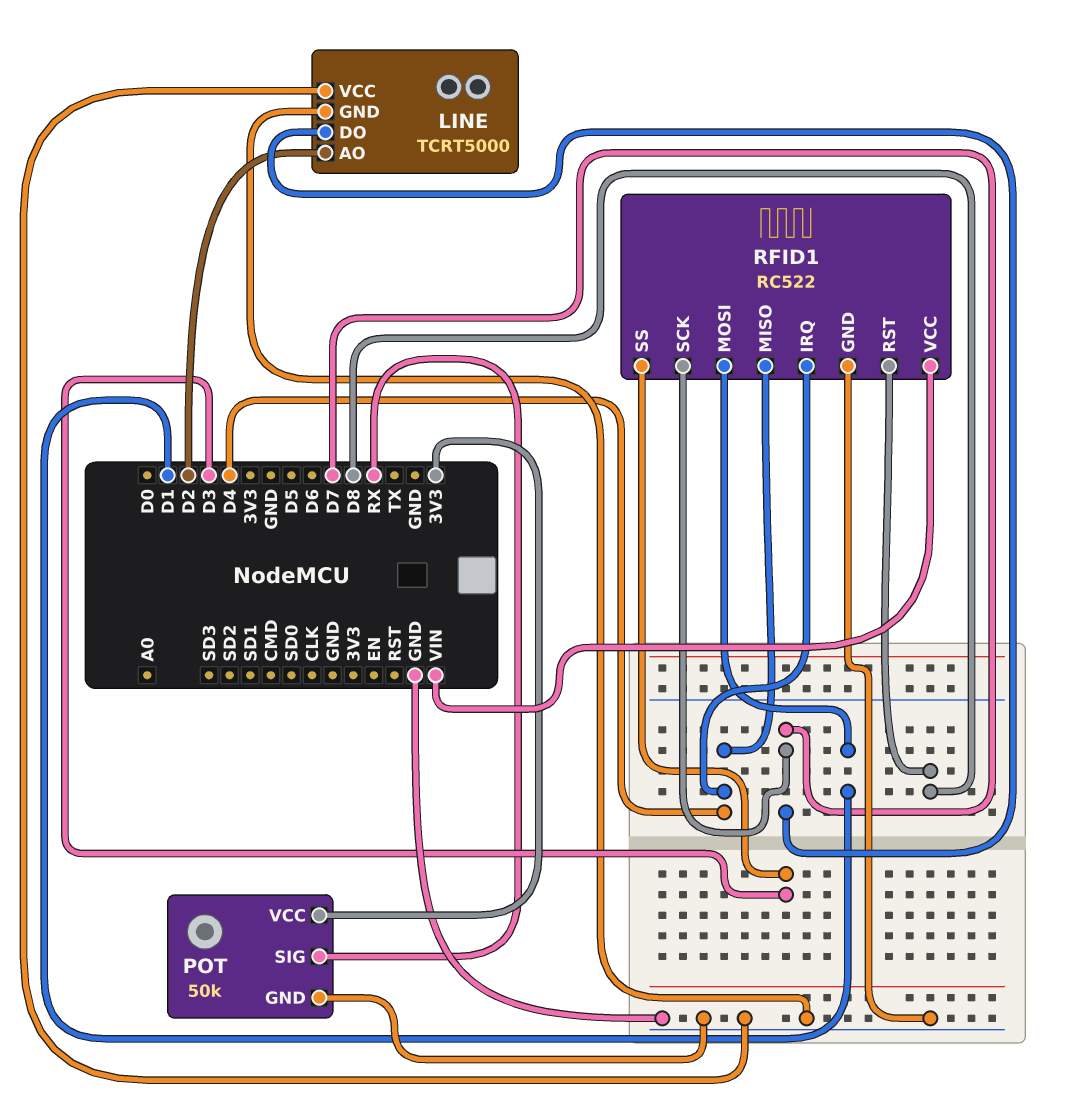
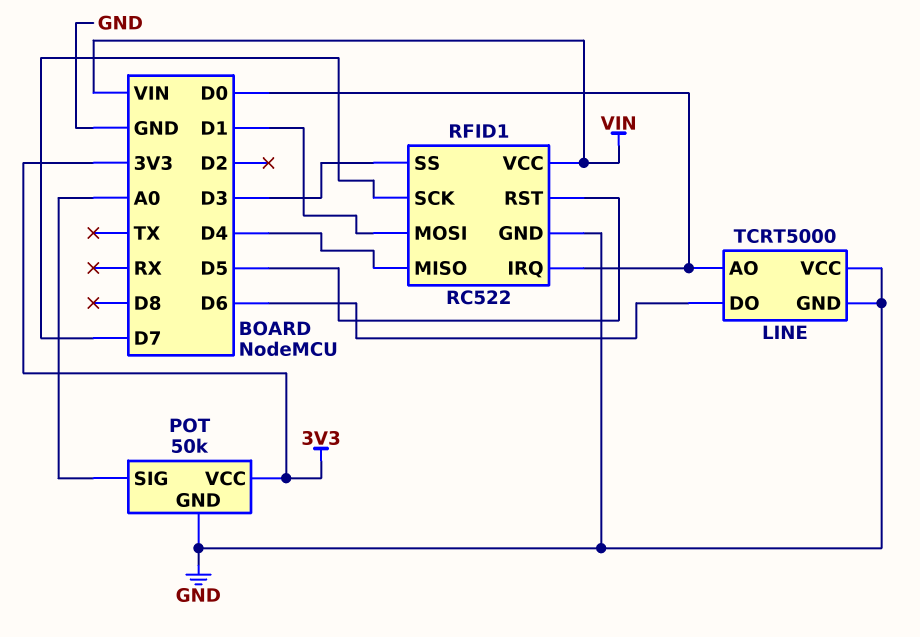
LINE pin AO: D2 -> D0
LINE pin DO: D7 -> D6
POT pin SIG: RX -> A0
RFID1 pin IRQ: D4 -> D0
RFID1 pin RST: D8 -> D5

